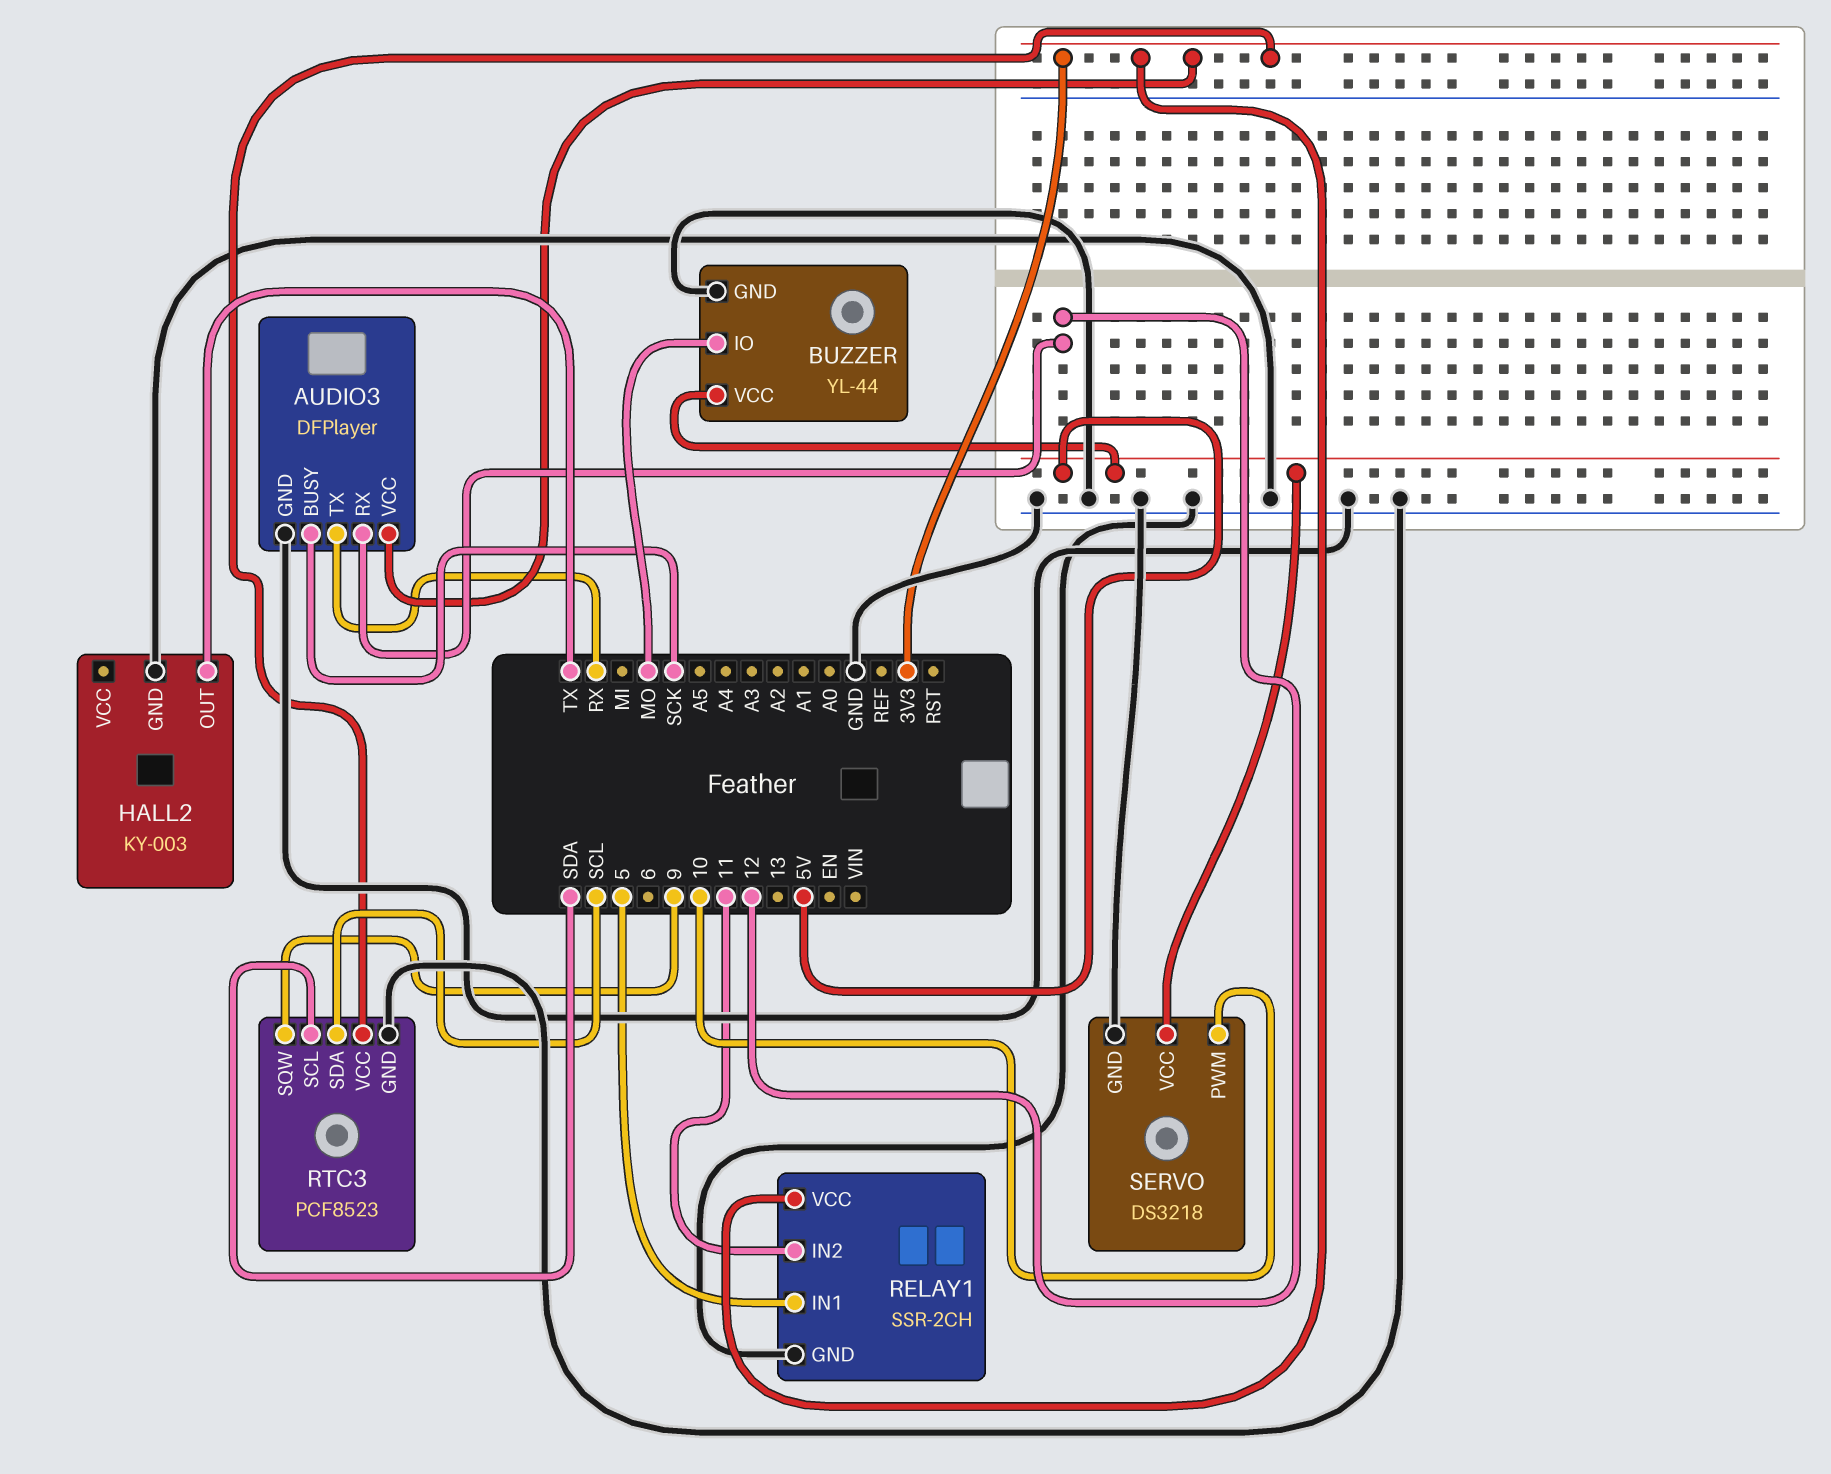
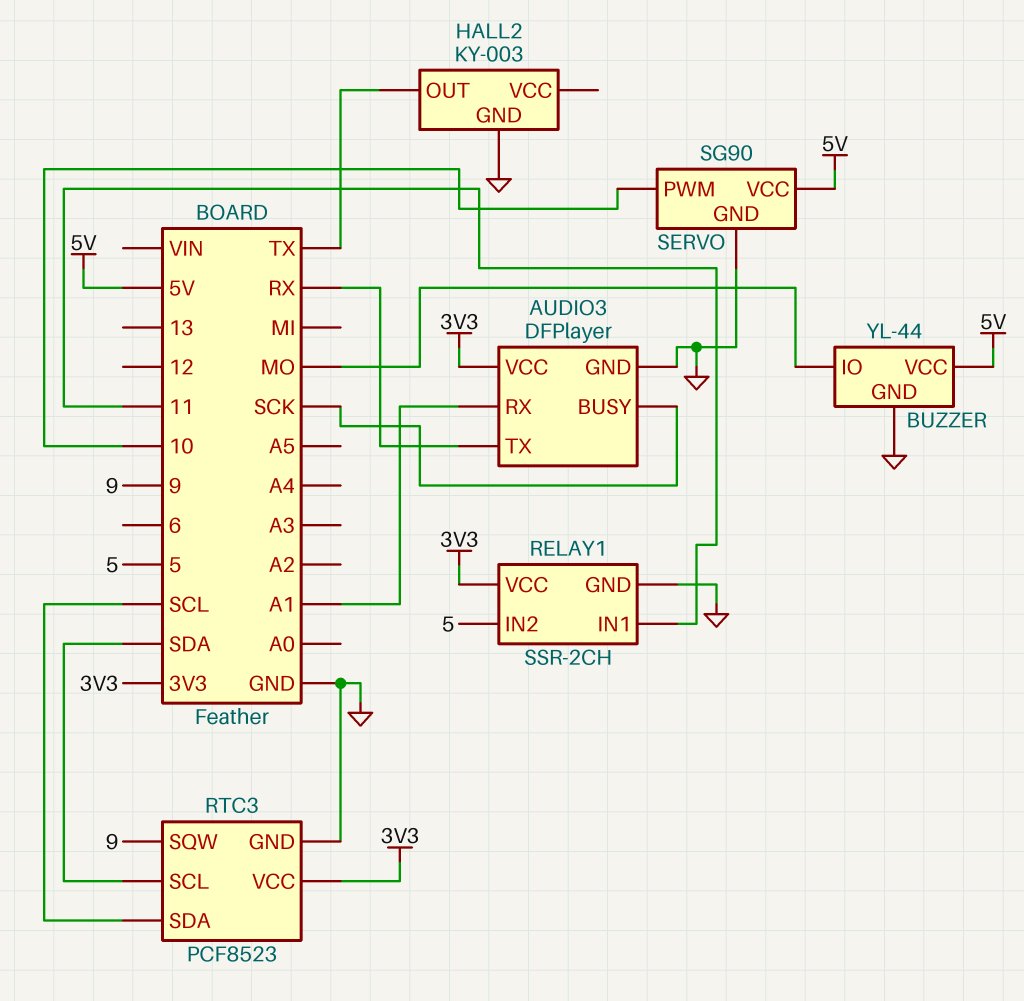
AUDIO3 pin RX: 12 -> A1
RELAY1 pin IN1: 5 -> 11
RELAY1 pin IN2: 11 -> 5
SERVO: DS3218 -> SG90

